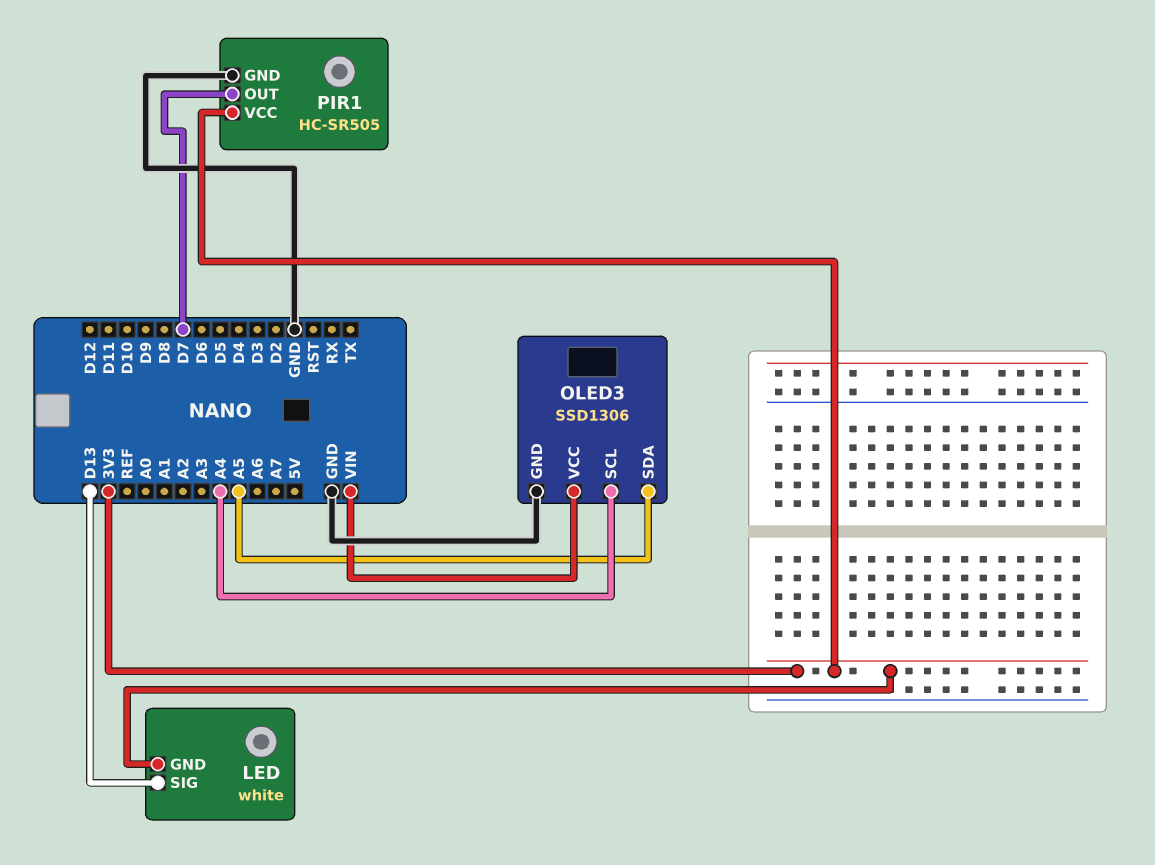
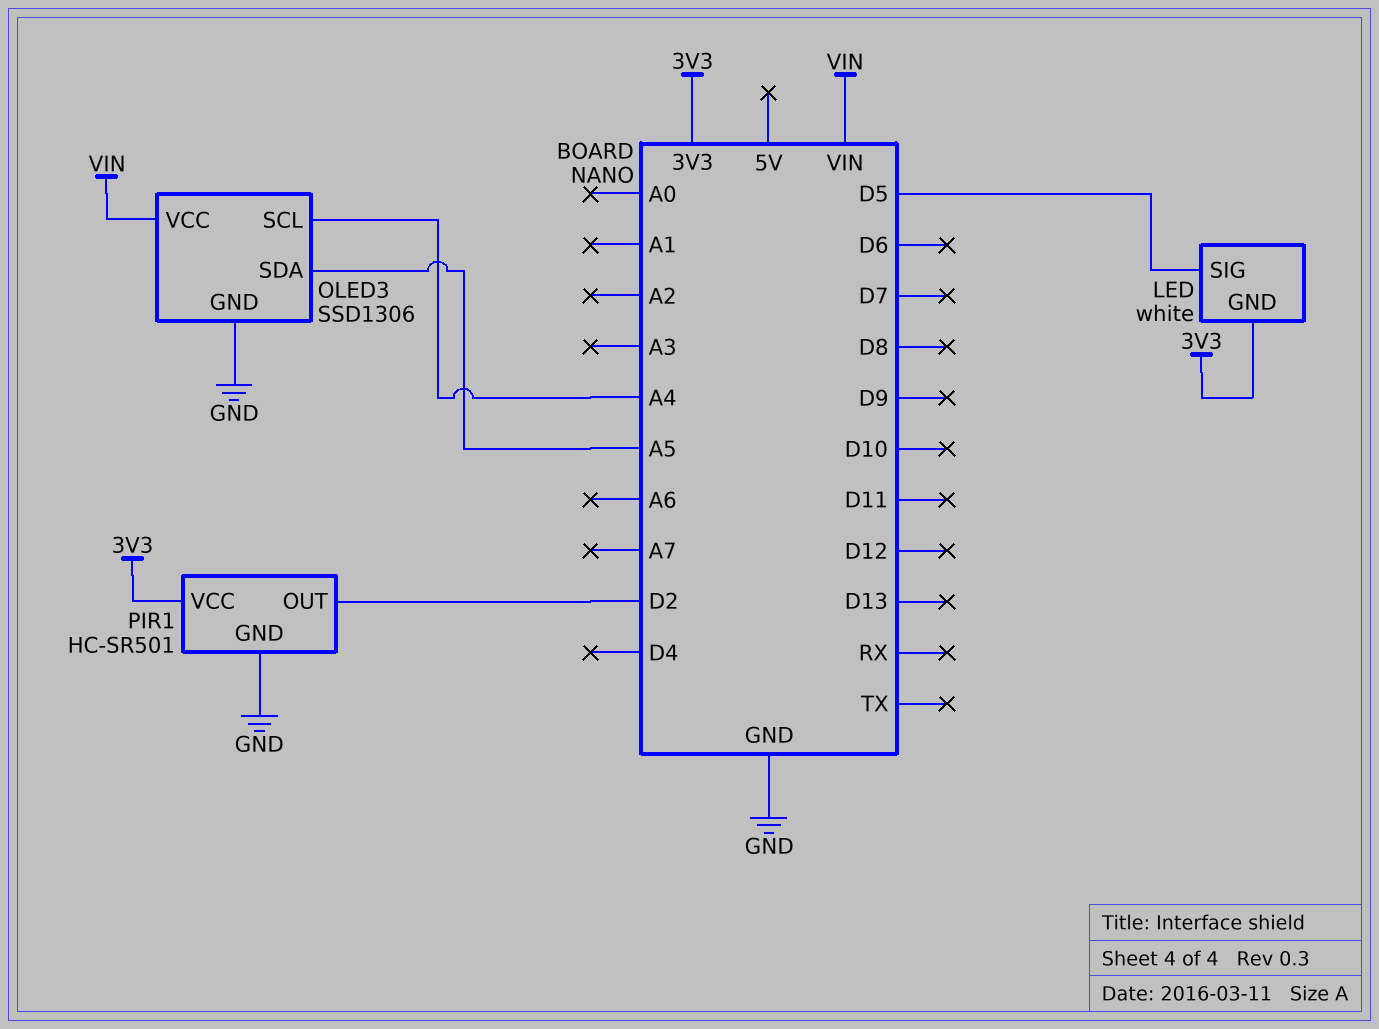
LED pin SIG: D13 -> D5
PIR1: HC-SR505 -> HC-SR501
PIR1 pin OUT: D7 -> D2

